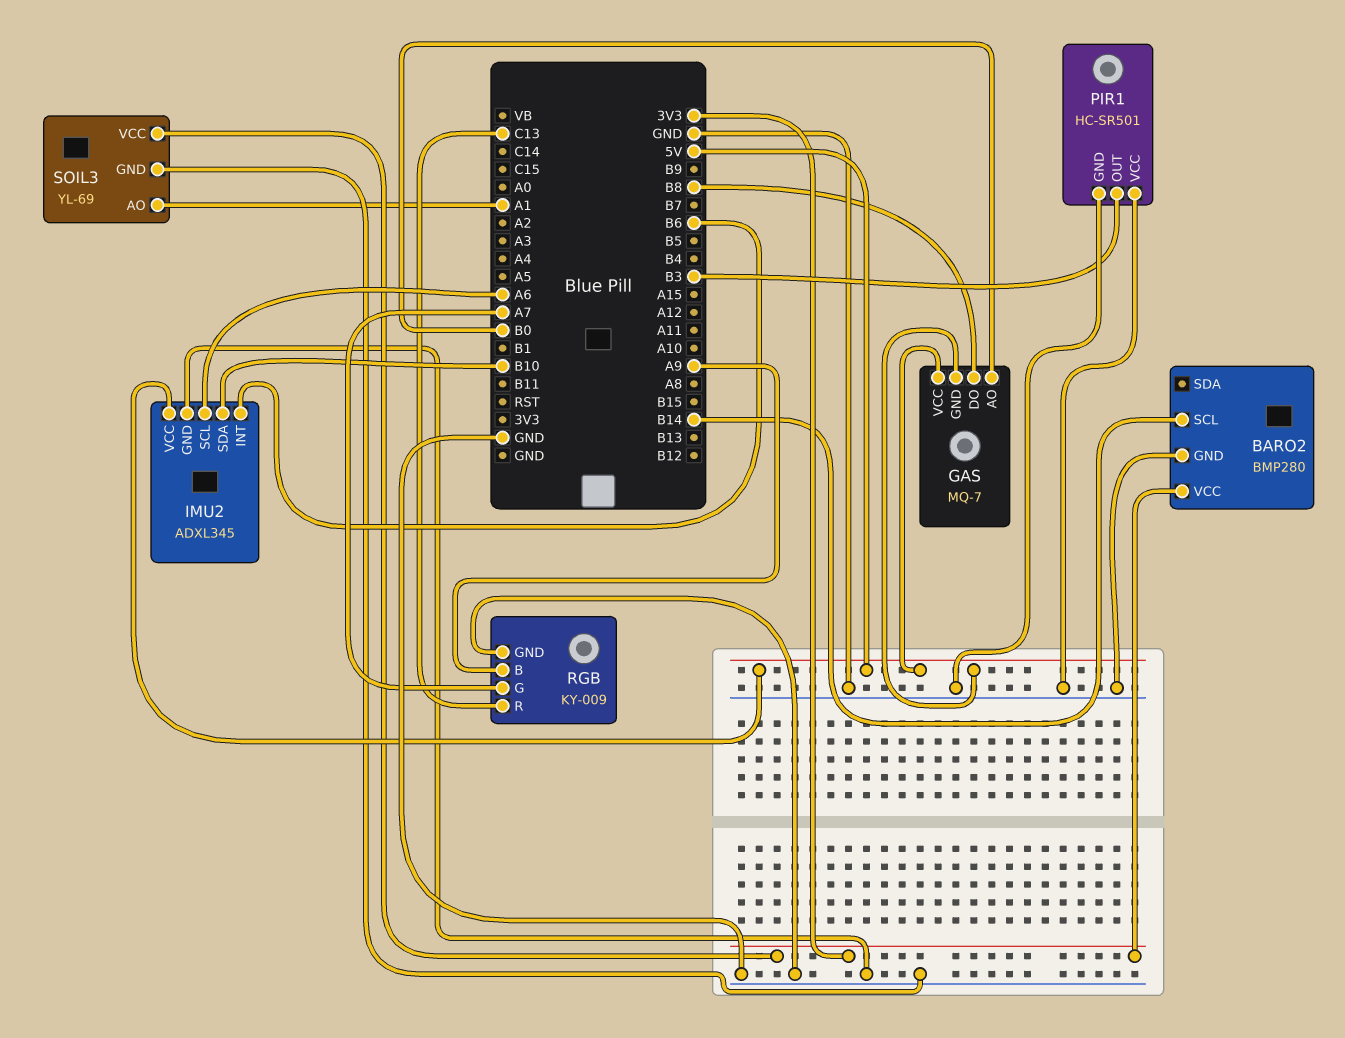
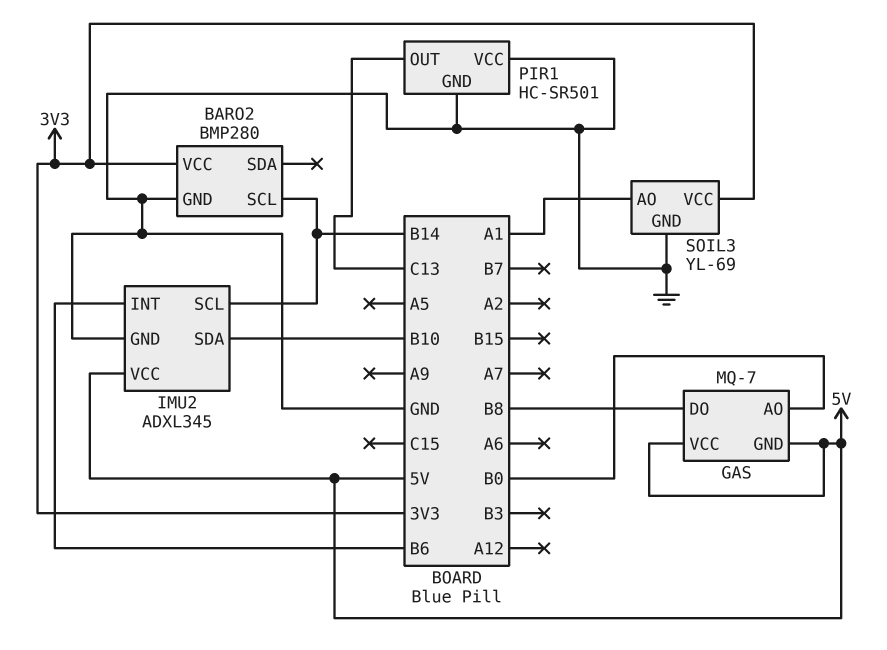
IMU2 pin SCL: A6 -> B14
PIR1 pin OUT: B3 -> C13
RGB: KY-009 -> none
RGB pin B: A9 -> none
RGB pin G: A7 -> none
RGB pin GND: GND -> none
RGB pin R: C13 -> none

